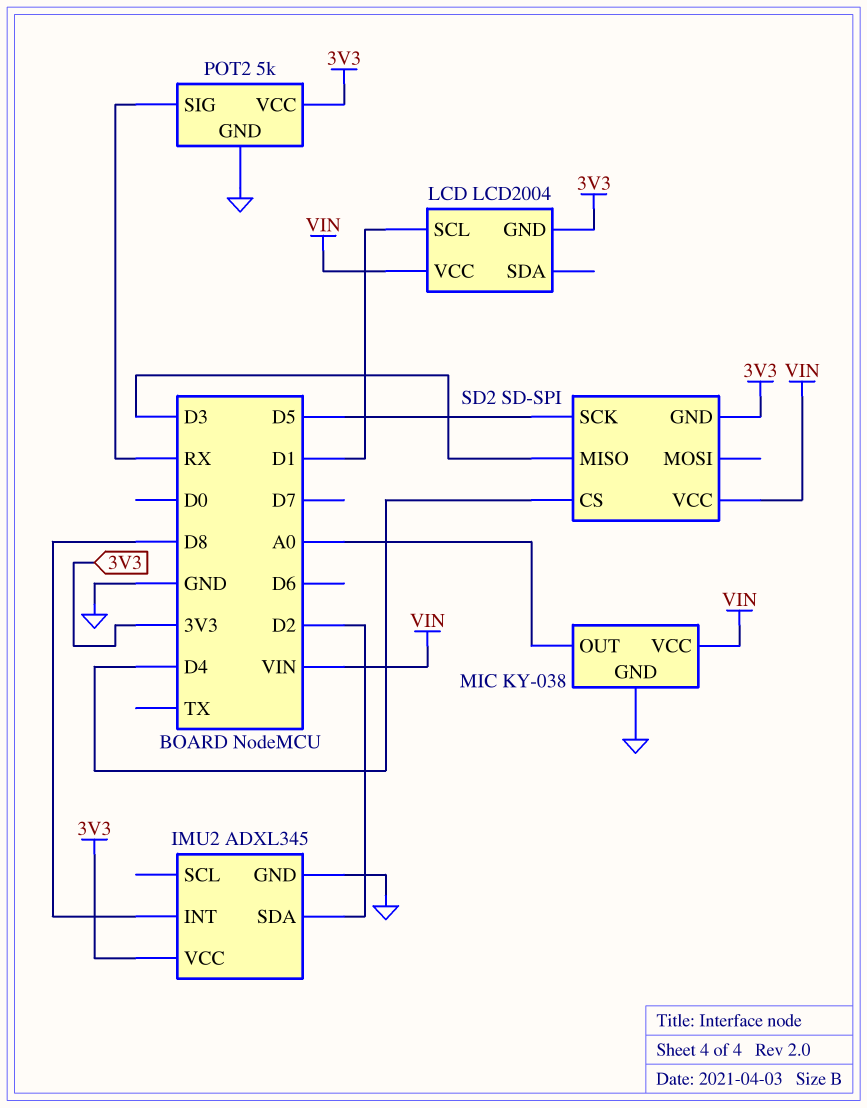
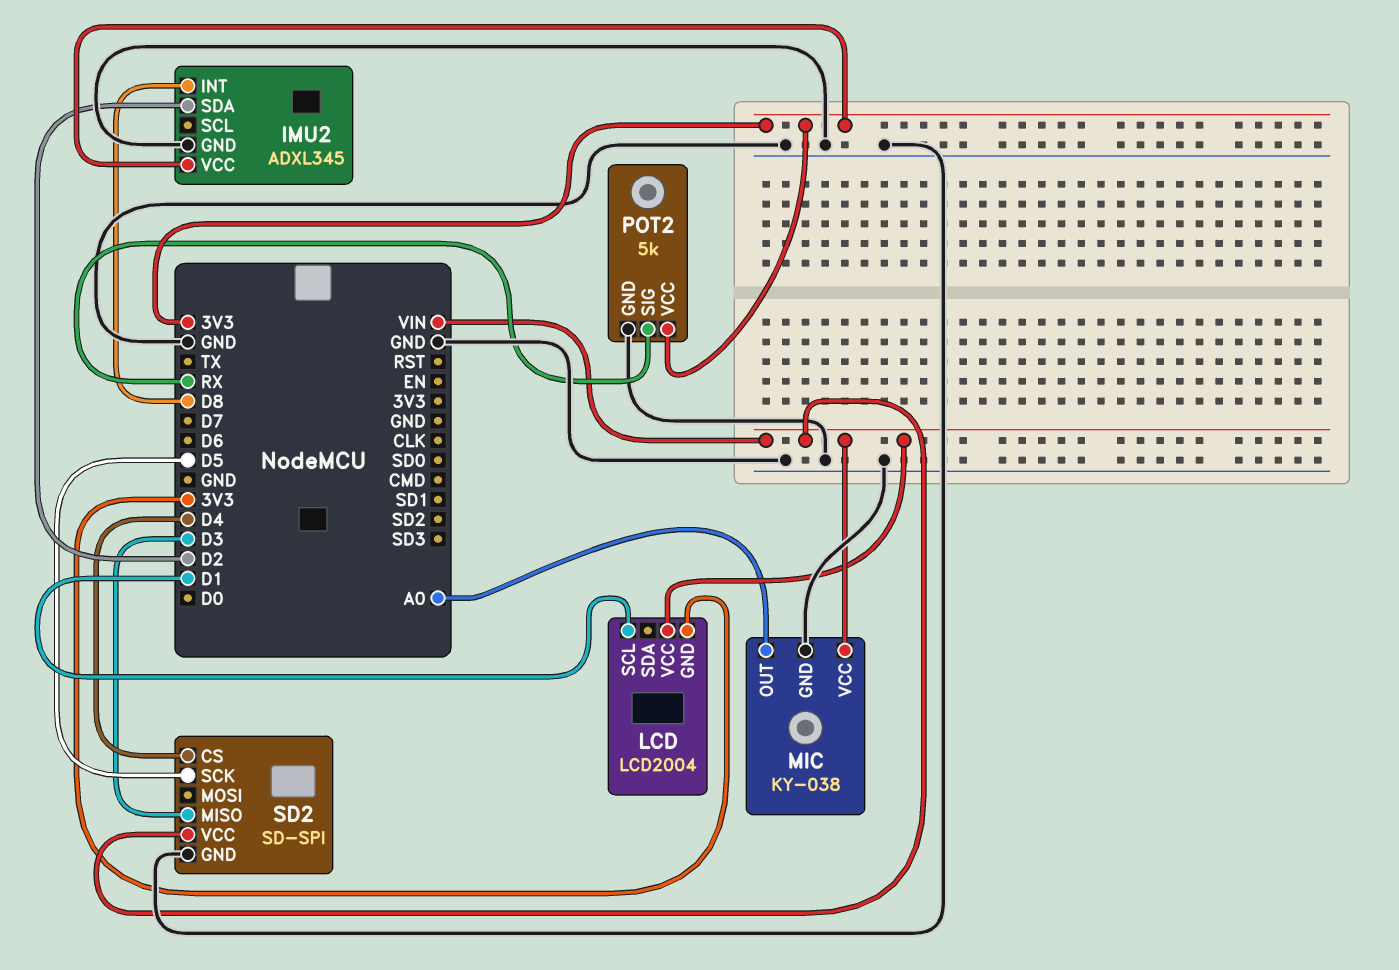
SD2 pin GND: 3V3 -> GND

